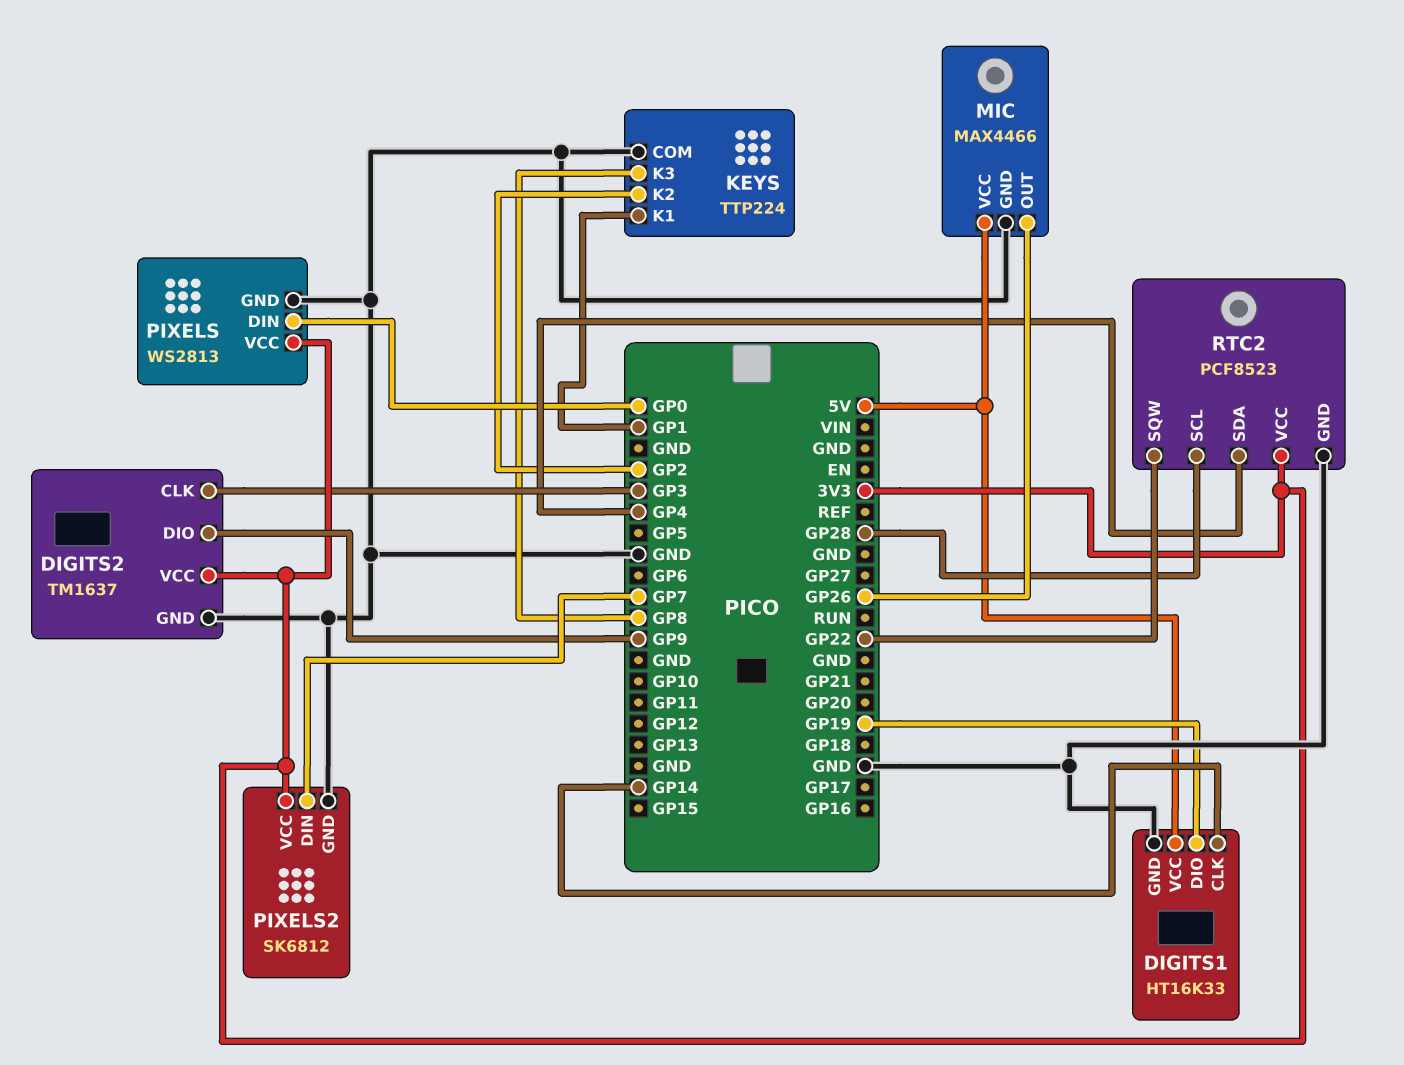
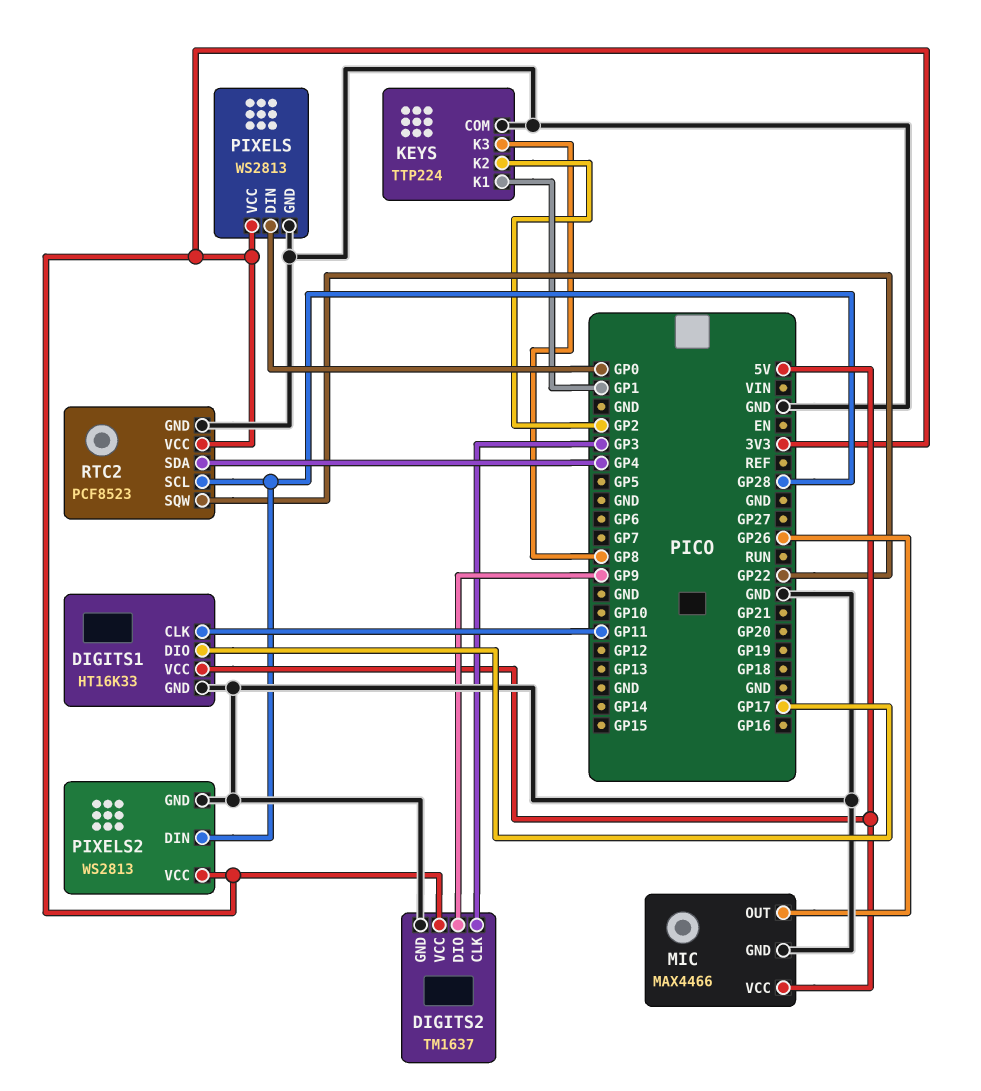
DIGITS1 pin CLK: GP14 -> GP11
DIGITS1 pin DIO: GP19 -> GP17
PIXELS2: SK6812 -> WS2813
PIXELS2 pin DIN: GP7 -> GP28

